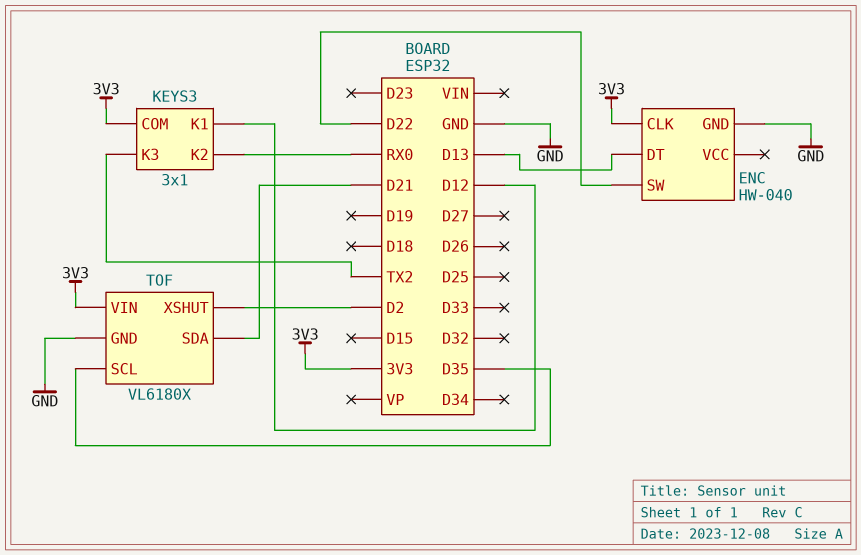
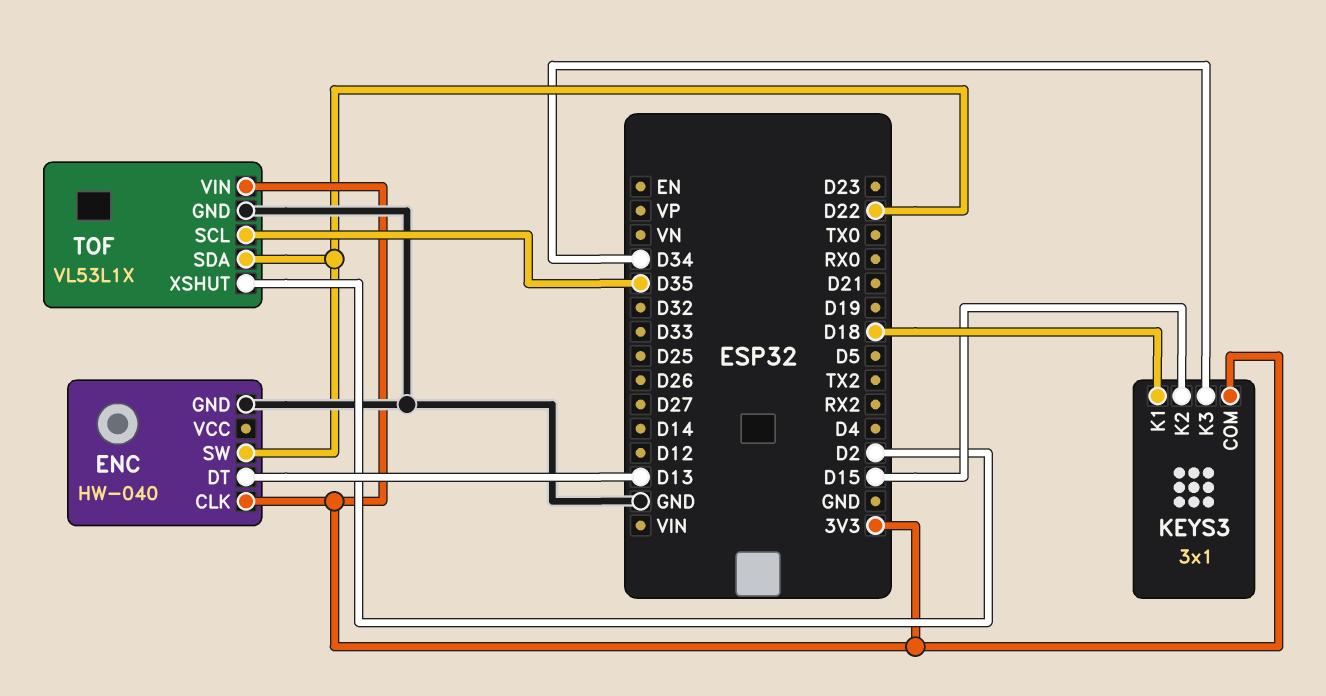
KEYS3 pin K1: D12 -> D18
KEYS3 pin K2: RX0 -> D15
KEYS3 pin K3: TX2 -> D34
TOF: VL6180X -> VL53L1X
TOF pin SDA: D21 -> D22

